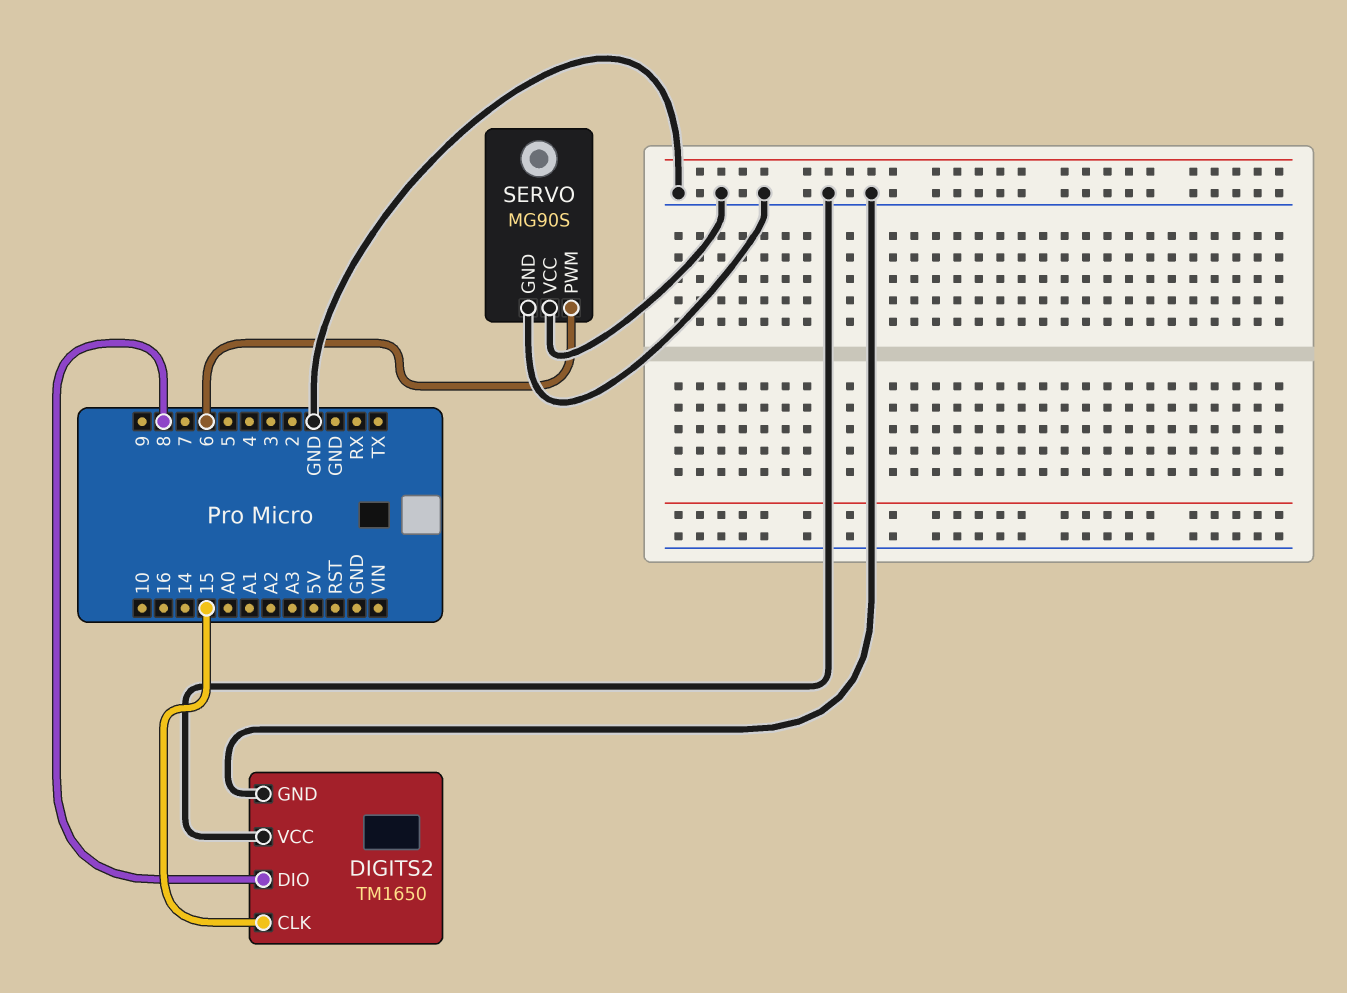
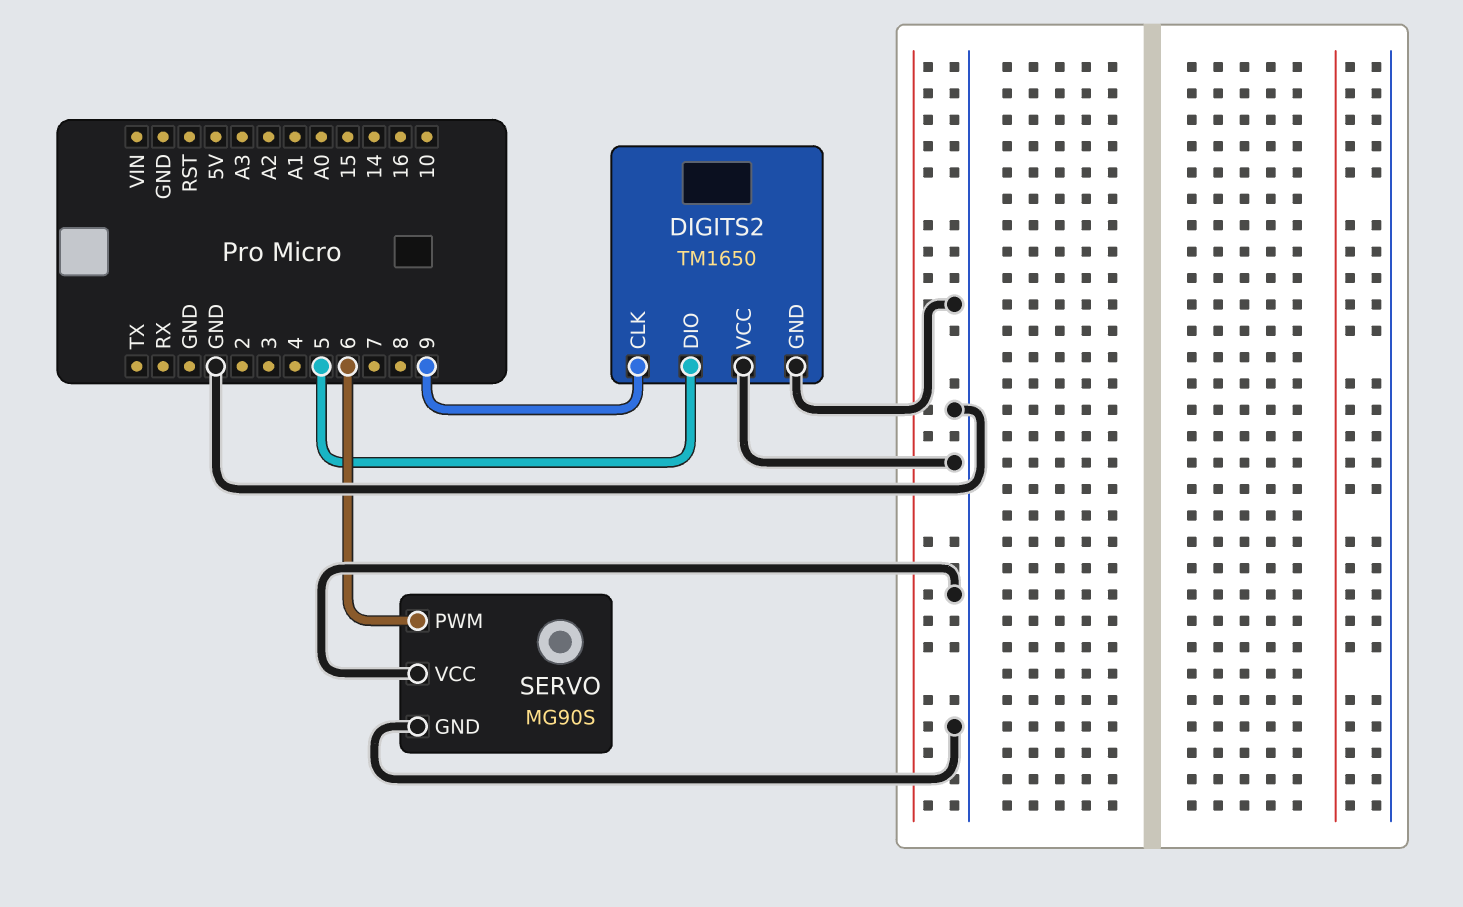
DIGITS2 pin CLK: 15 -> 9
DIGITS2 pin DIO: 8 -> 5

